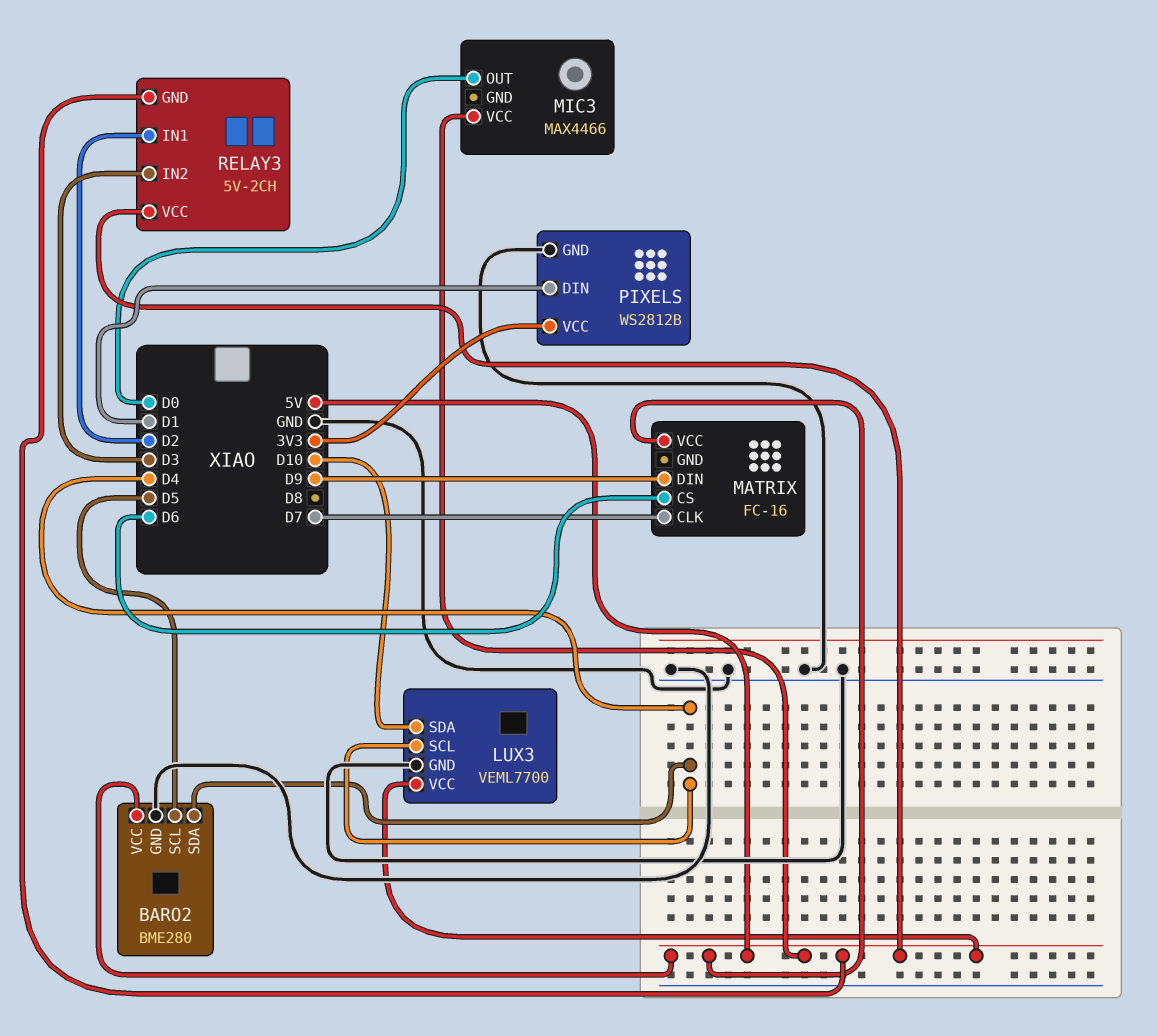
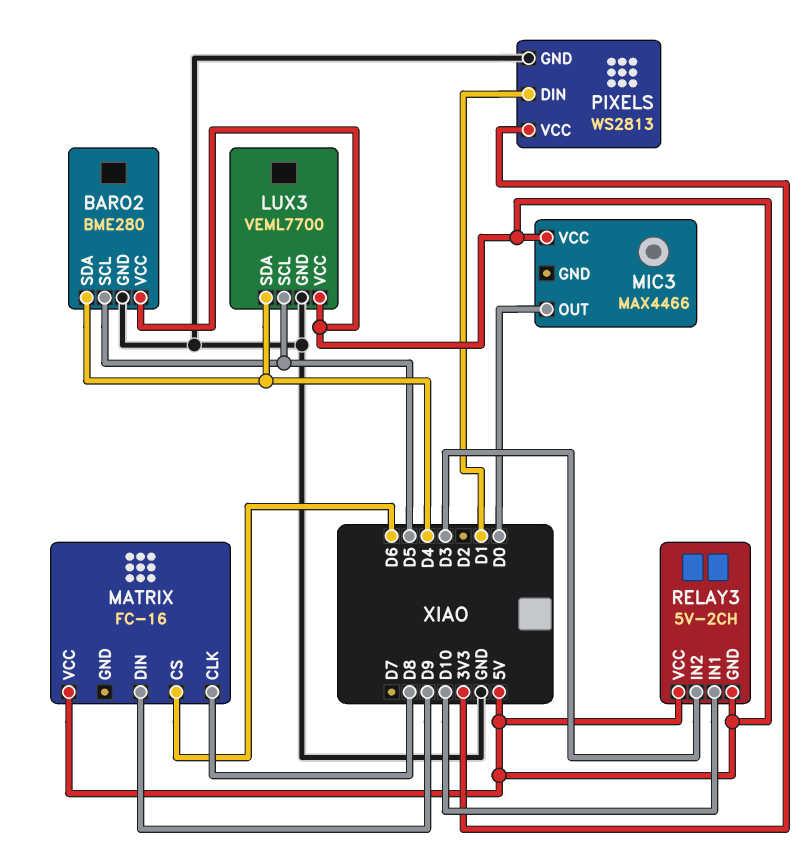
LUX3 pin SCL: D4 -> D5
LUX3 pin SDA: D10 -> D4
MATRIX pin CLK: D7 -> D8
PIXELS: WS2812B -> WS2813
RELAY3 pin IN1: D2 -> D10

